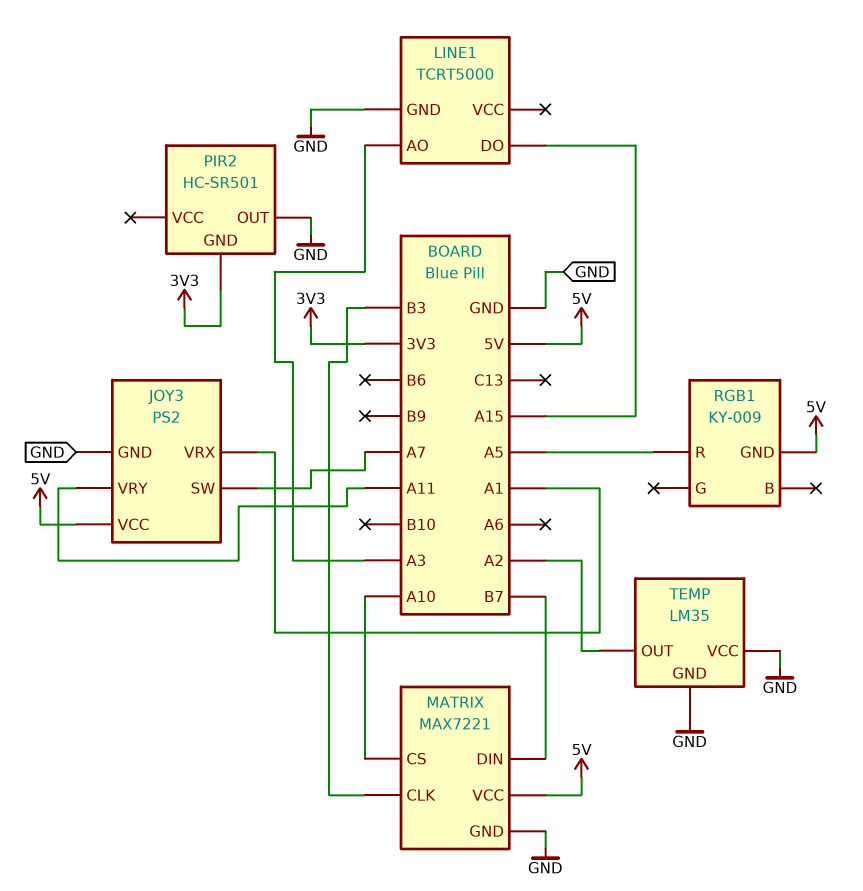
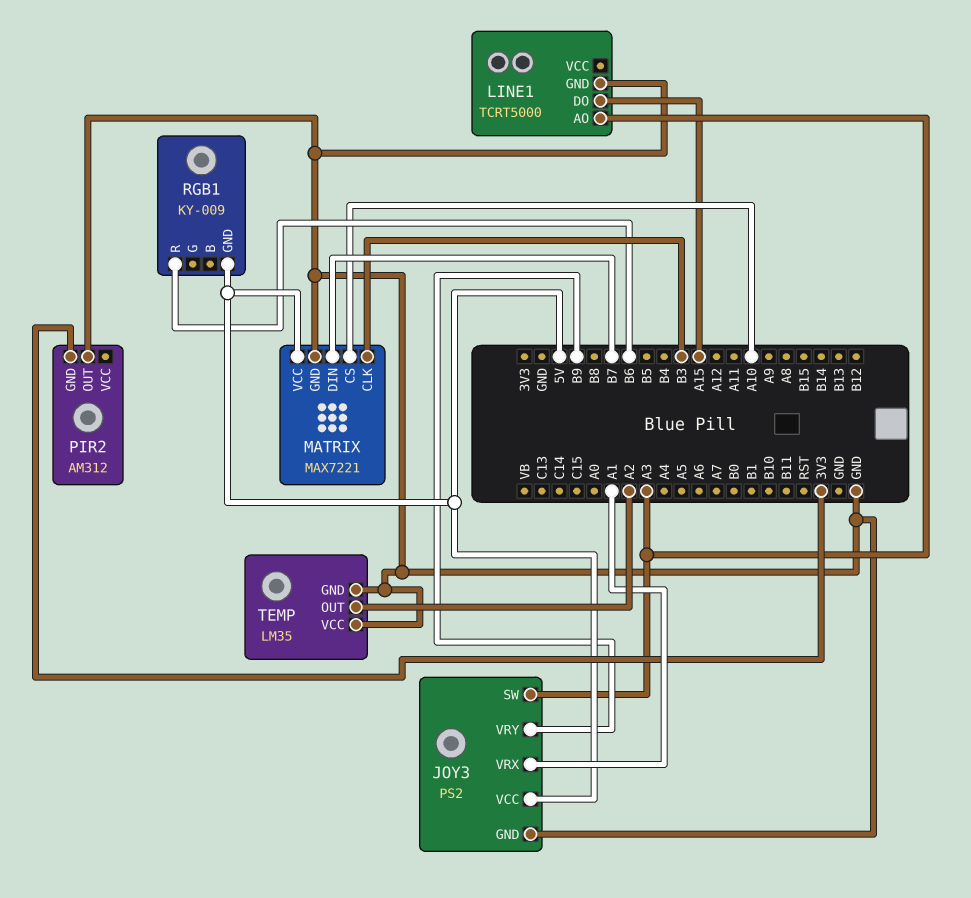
JOY3 pin SW: A7 -> A3
JOY3 pin VRY: A11 -> B9
PIR2: HC-SR501 -> AM312
RGB1 pin R: A5 -> B6

